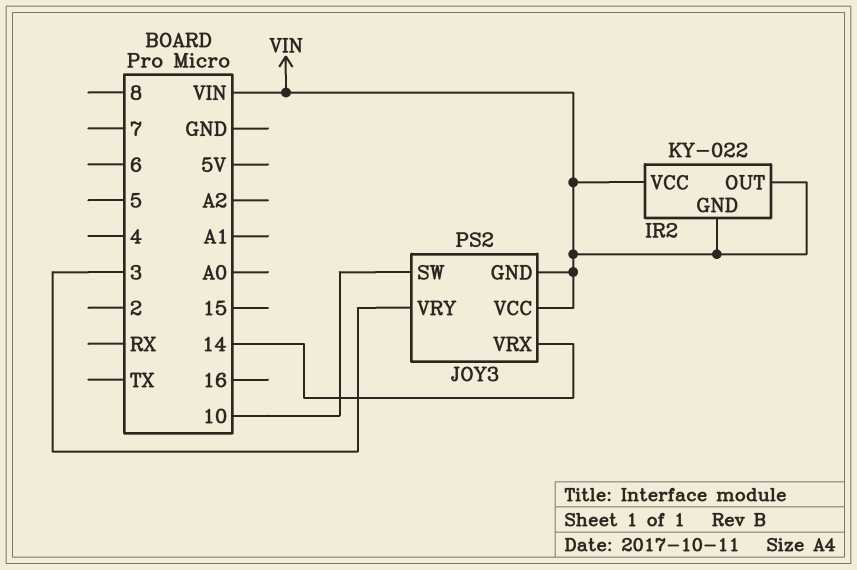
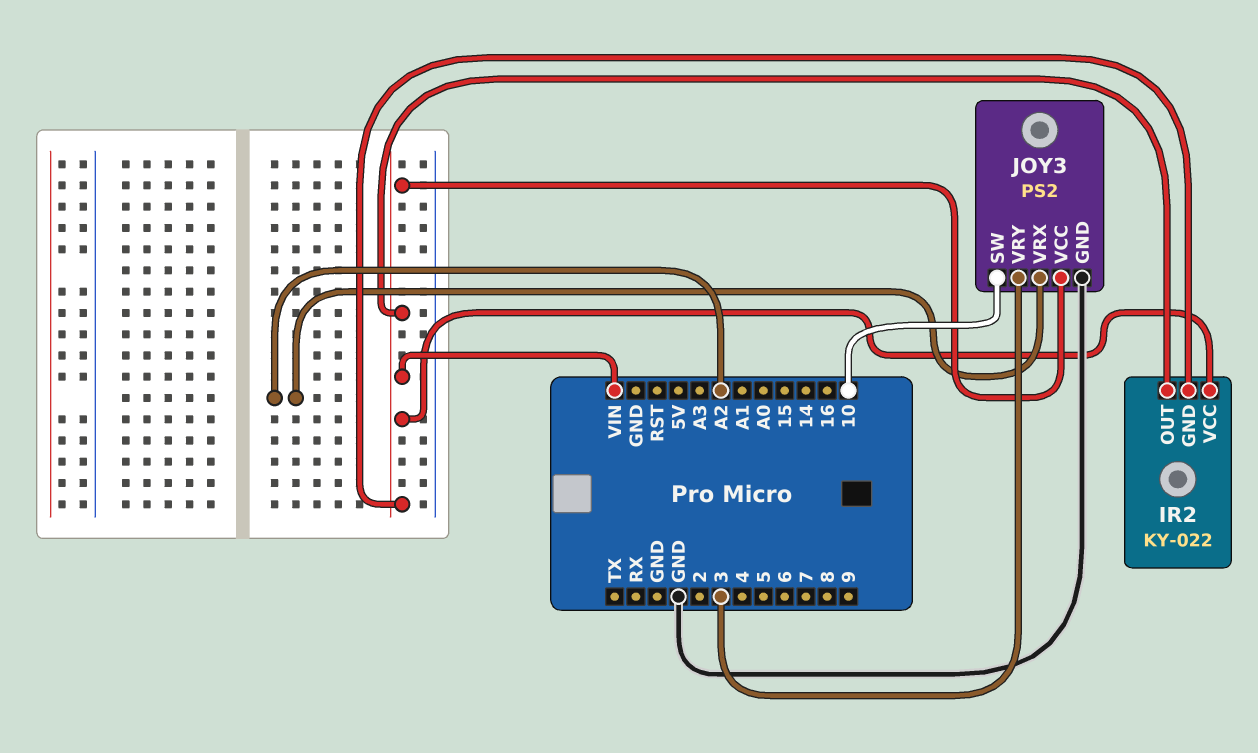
JOY3 pin GND: VIN -> GND
JOY3 pin VRX: 14 -> A2

